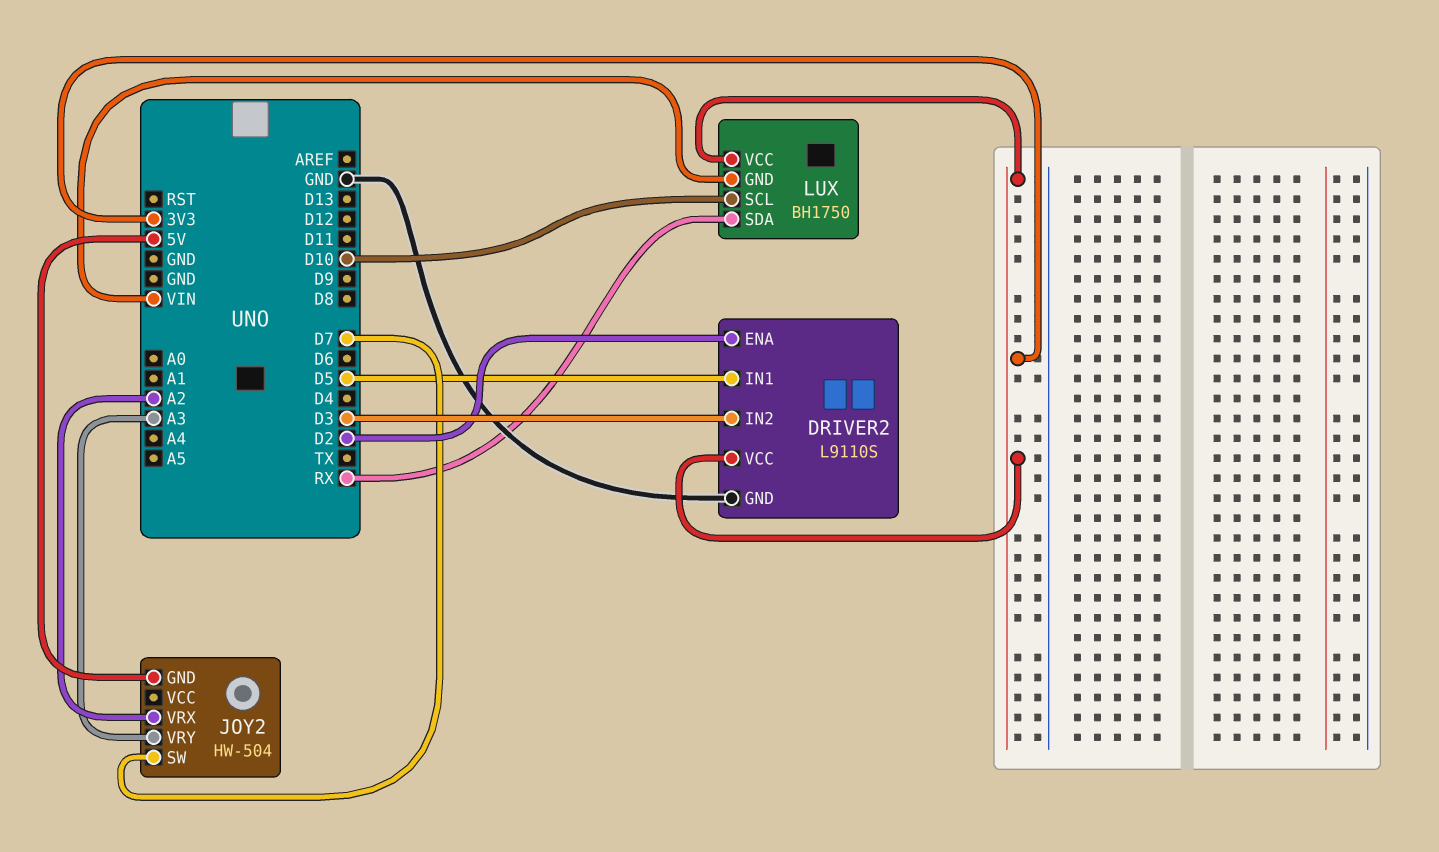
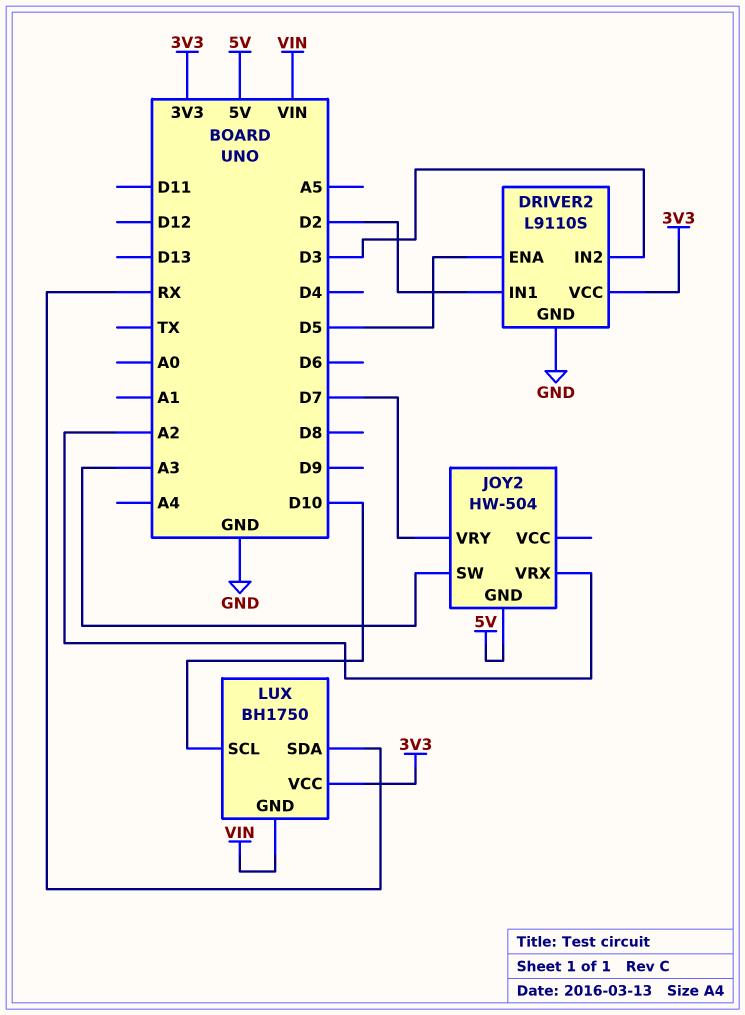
DRIVER2 pin ENA: D2 -> D5
DRIVER2 pin IN1: D5 -> D2
JOY2 pin SW: D7 -> A3
JOY2 pin VRY: A3 -> D7

